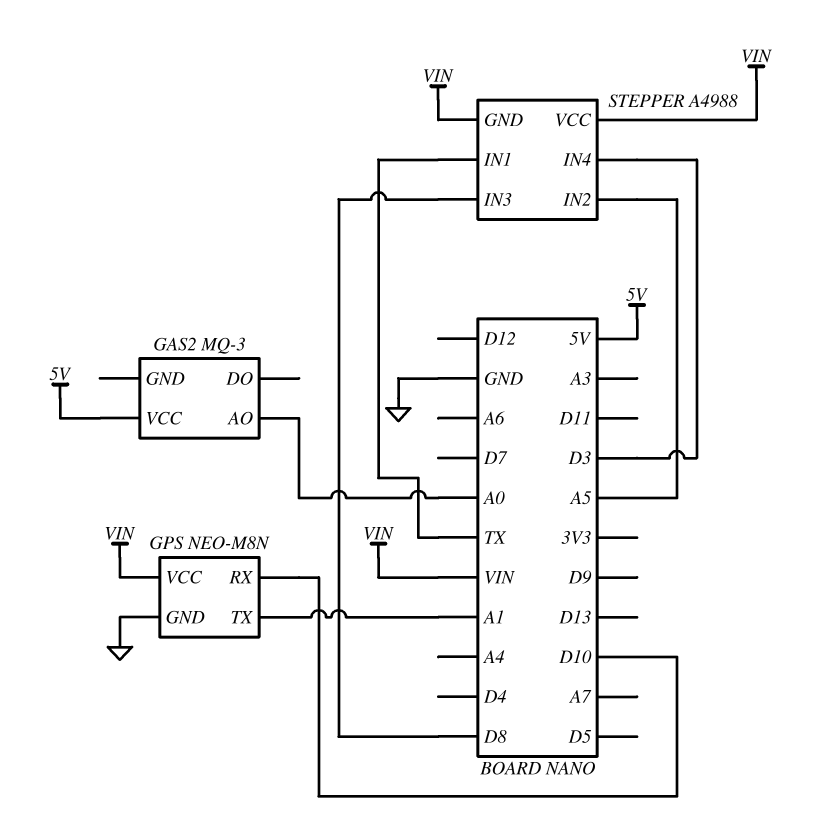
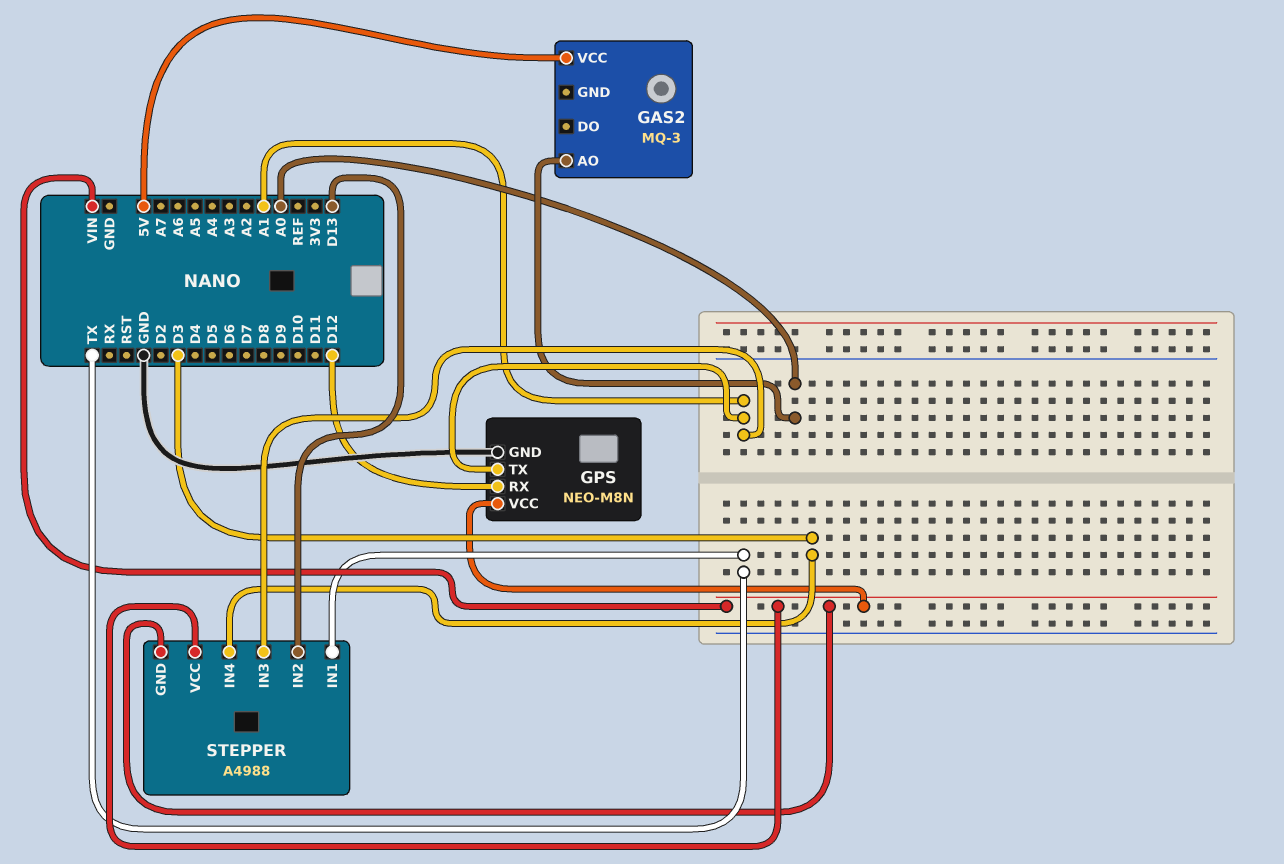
GPS pin RX: D10 -> D12
STEPPER pin IN2: A5 -> D13
STEPPER pin IN3: D8 -> A1

